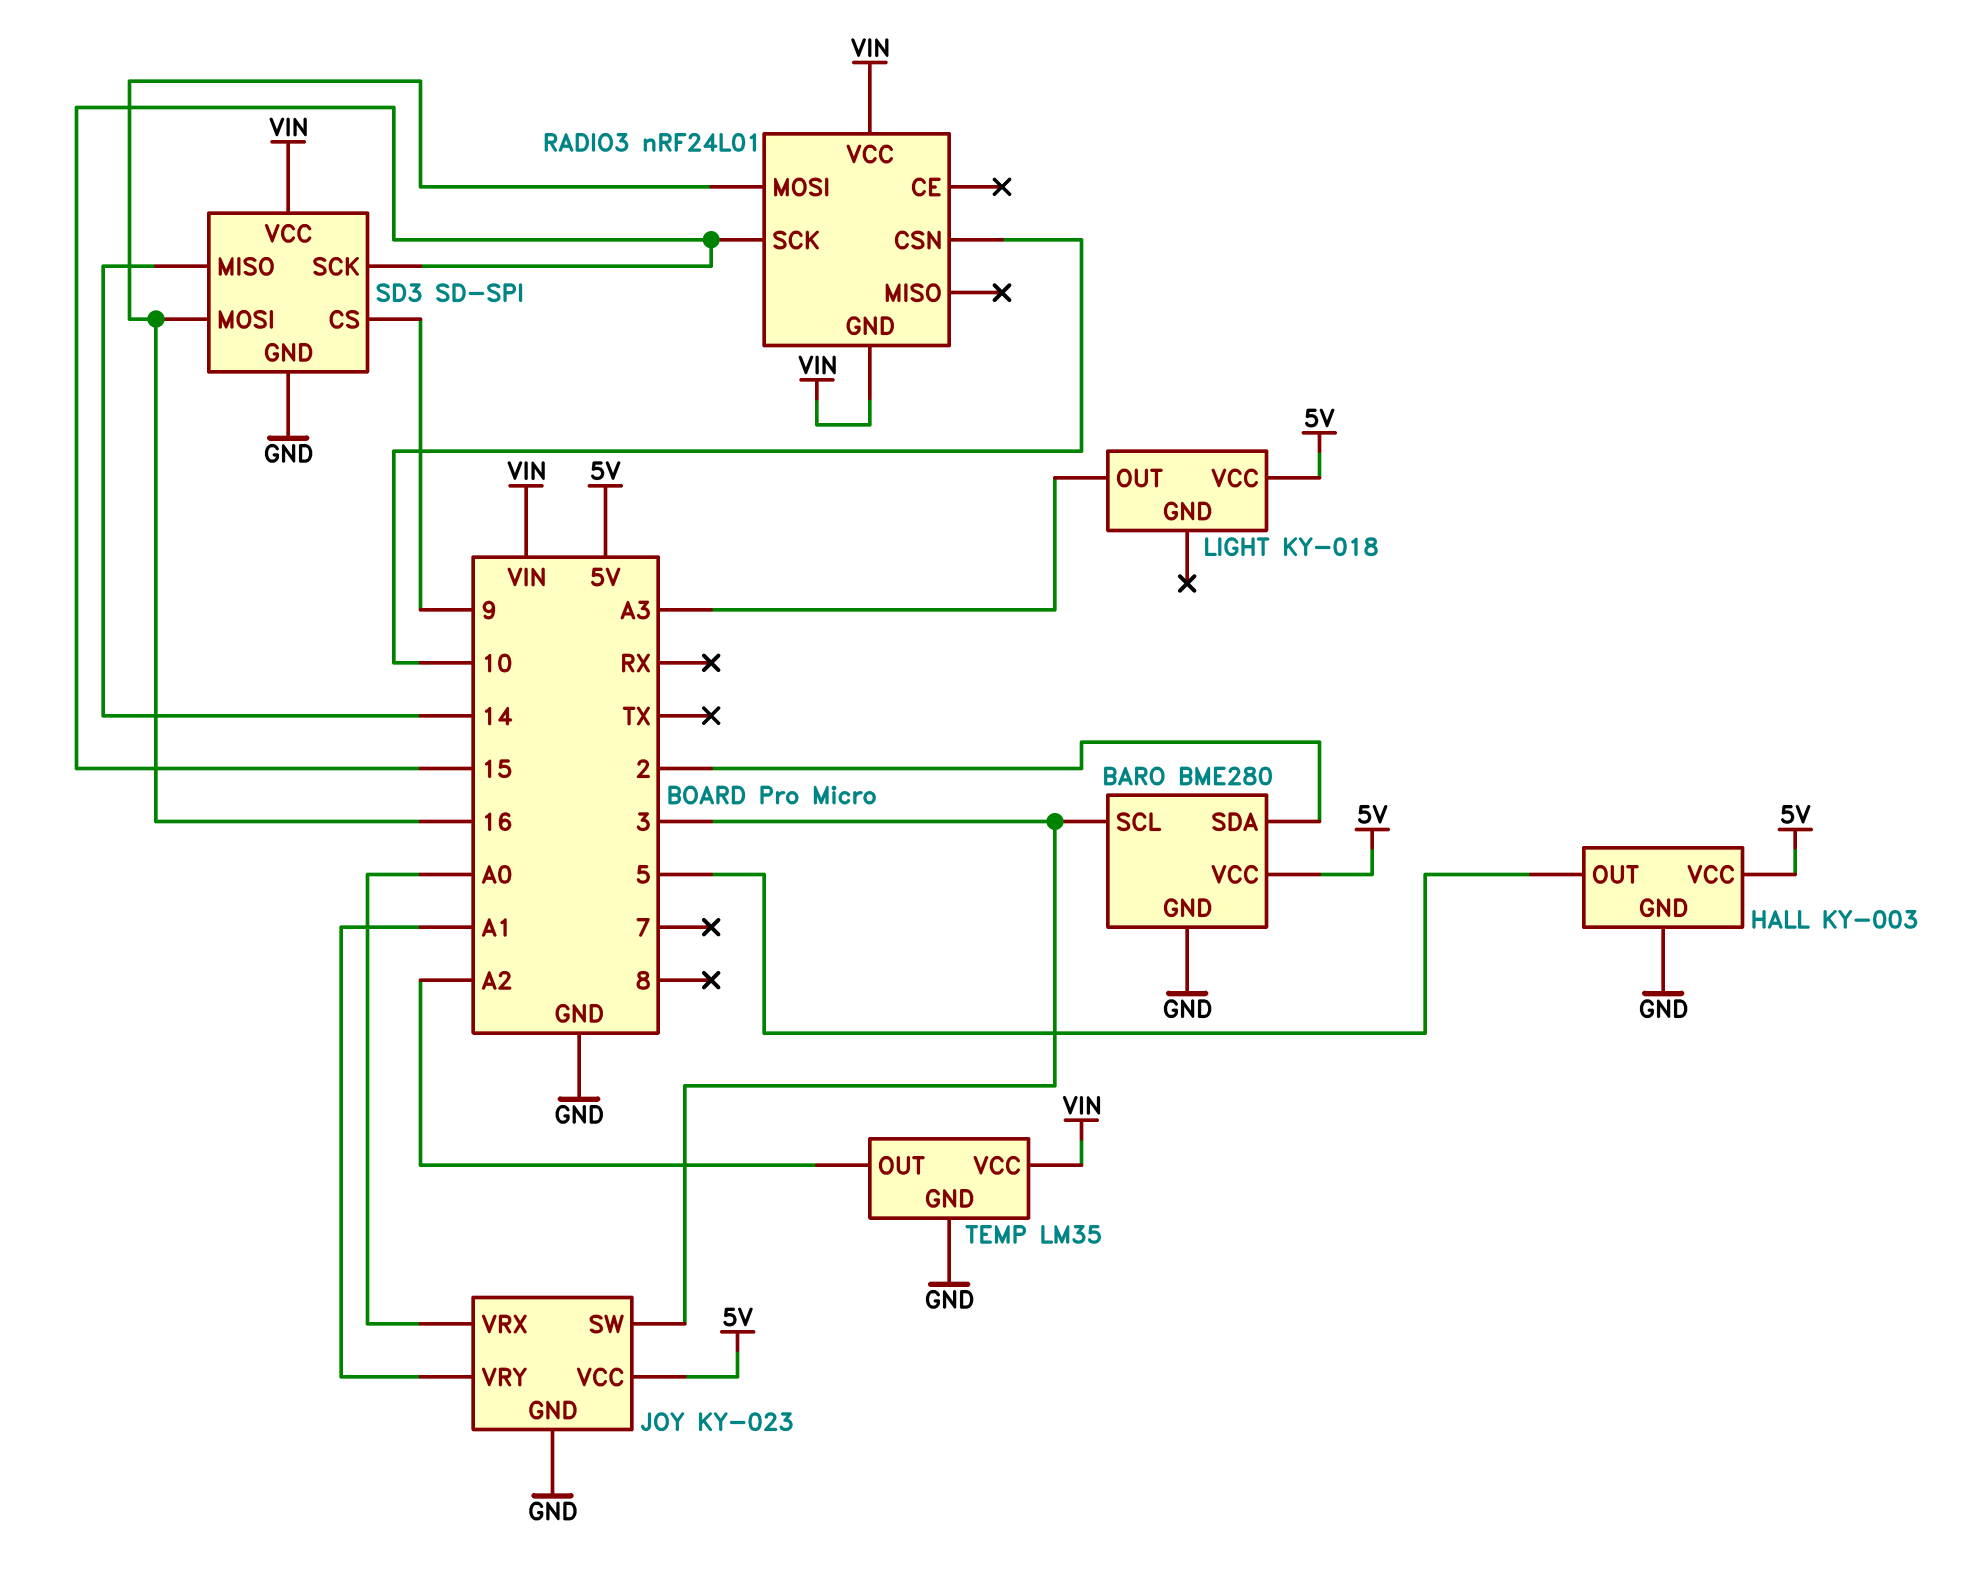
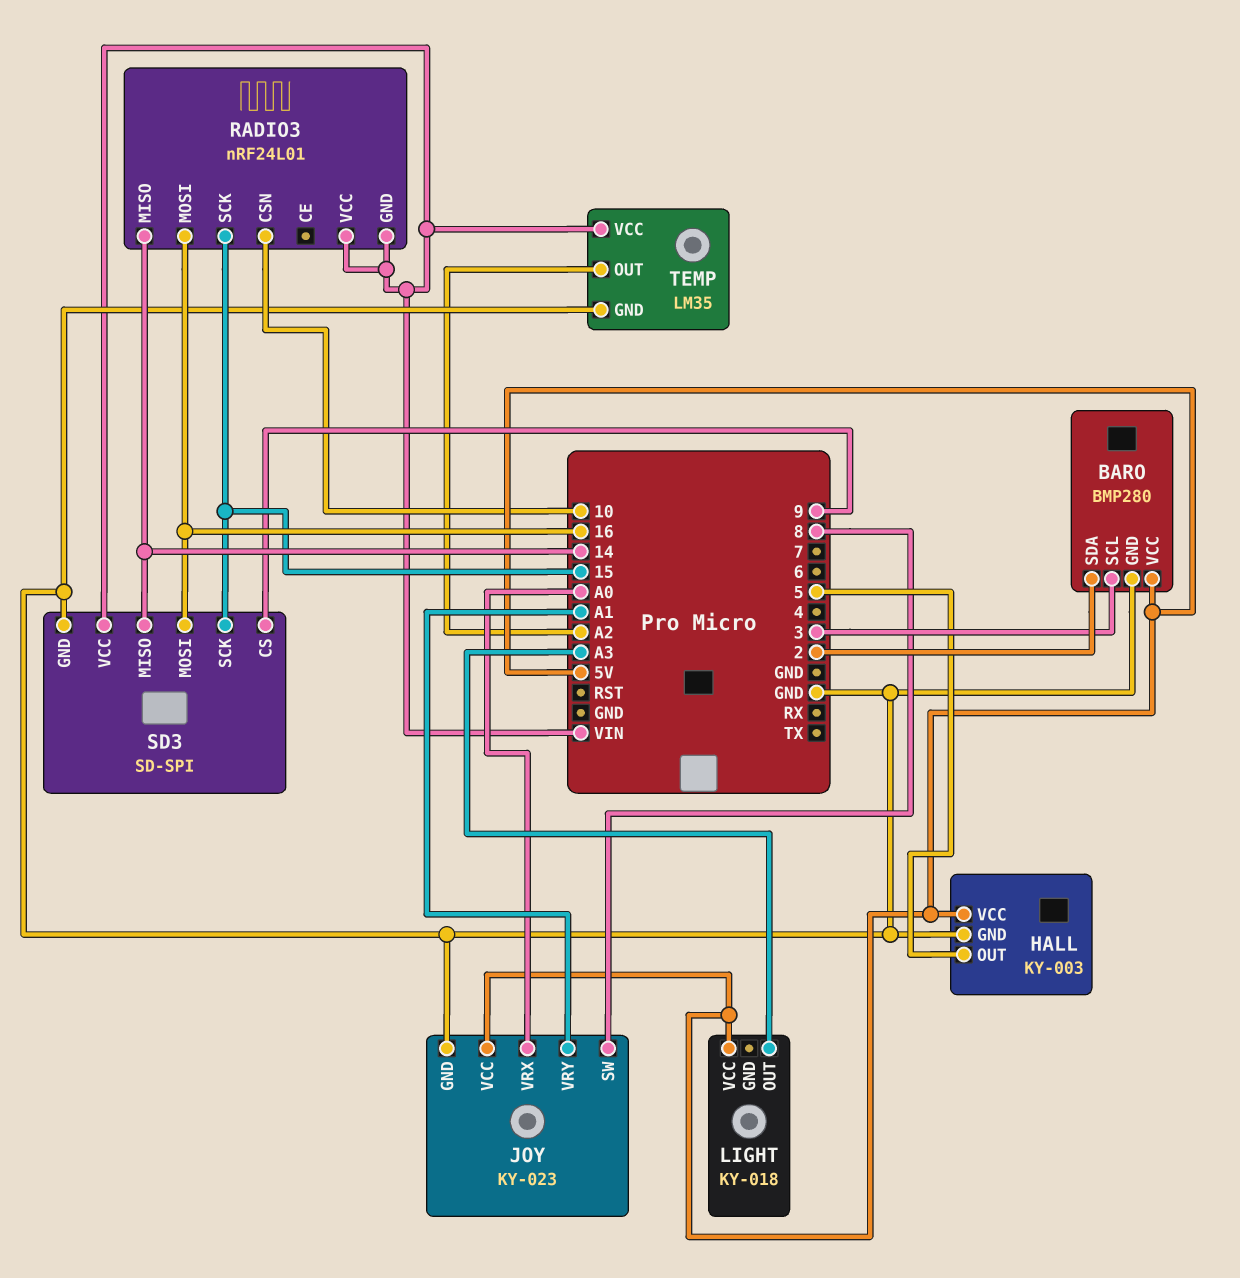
BARO: BME280 -> BMP280
JOY pin SW: 3 -> 8
RADIO3 pin MISO: none -> 14

